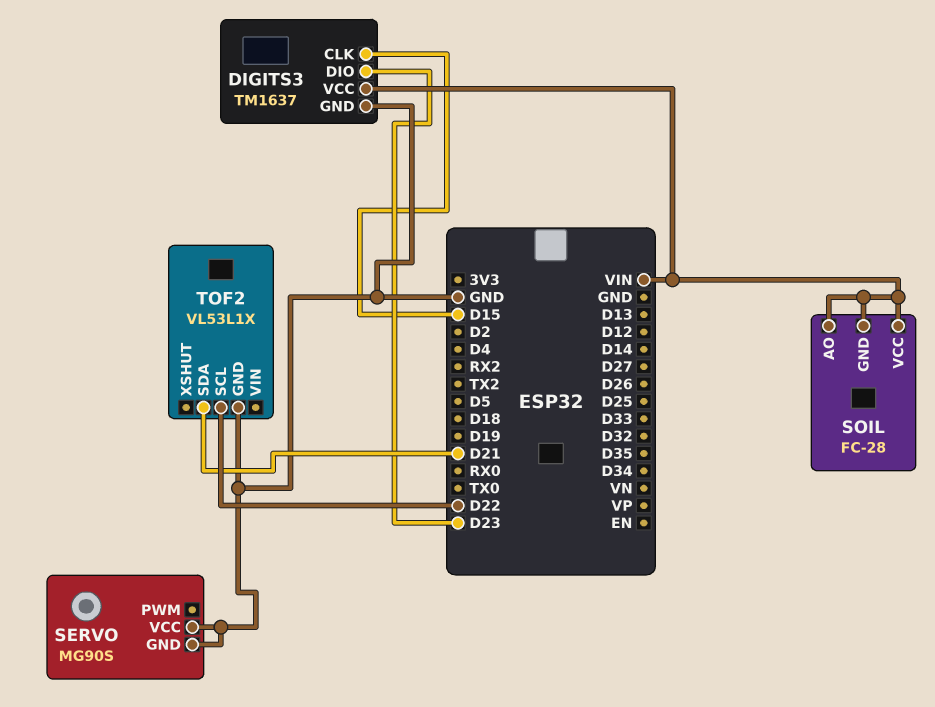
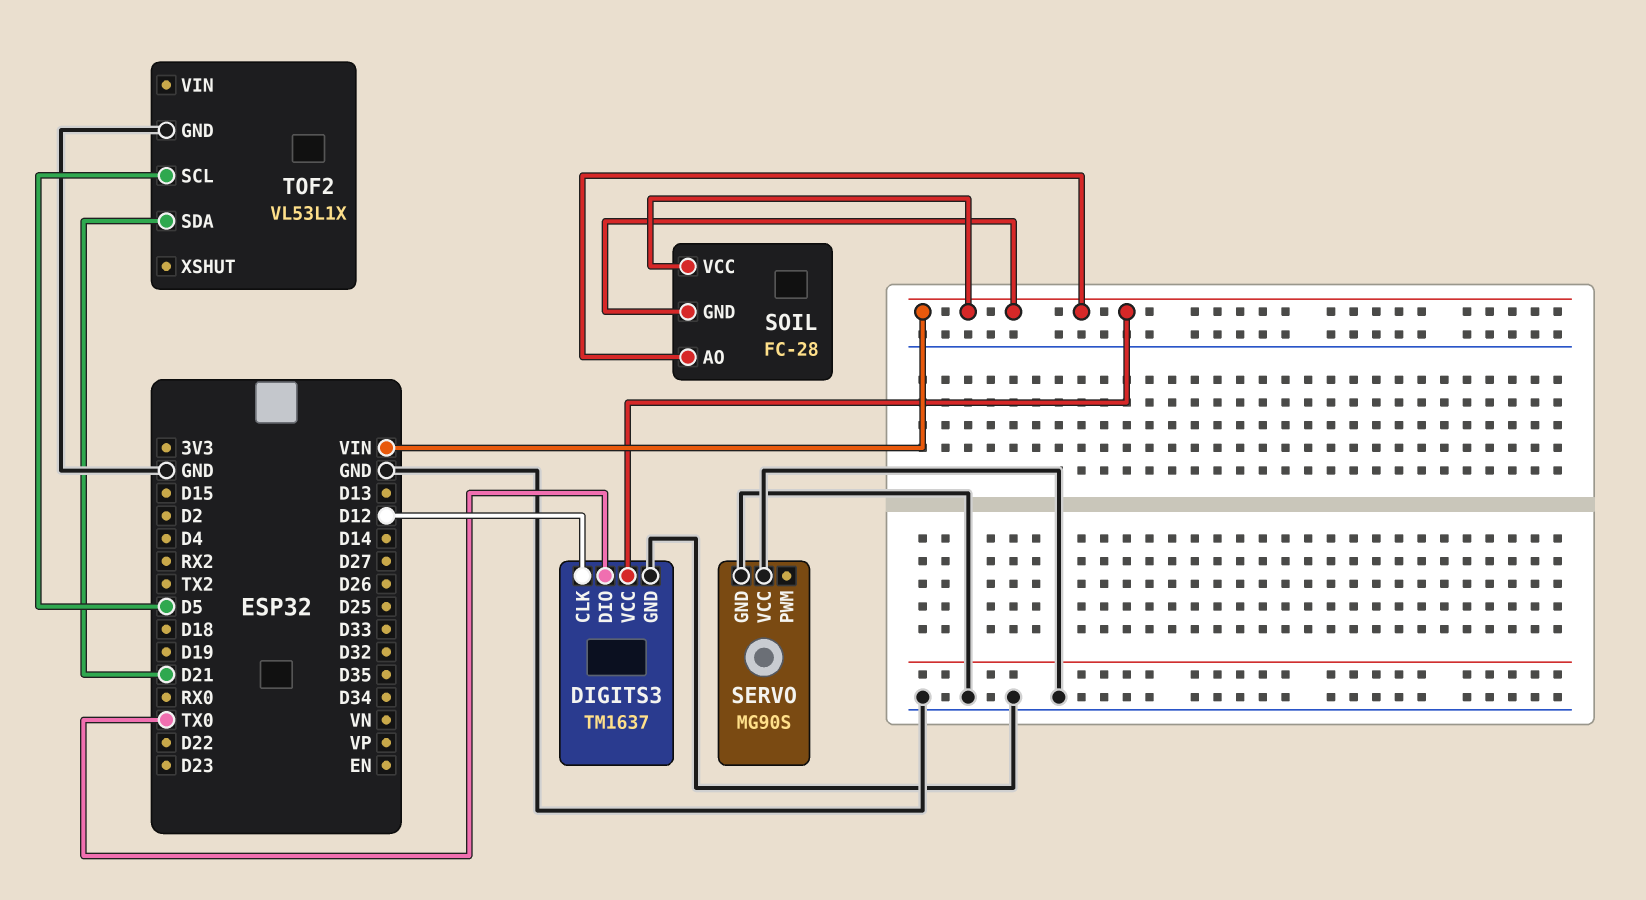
DIGITS3 pin CLK: D15 -> D12
DIGITS3 pin DIO: D23 -> TX0
TOF2 pin SCL: D22 -> D5

